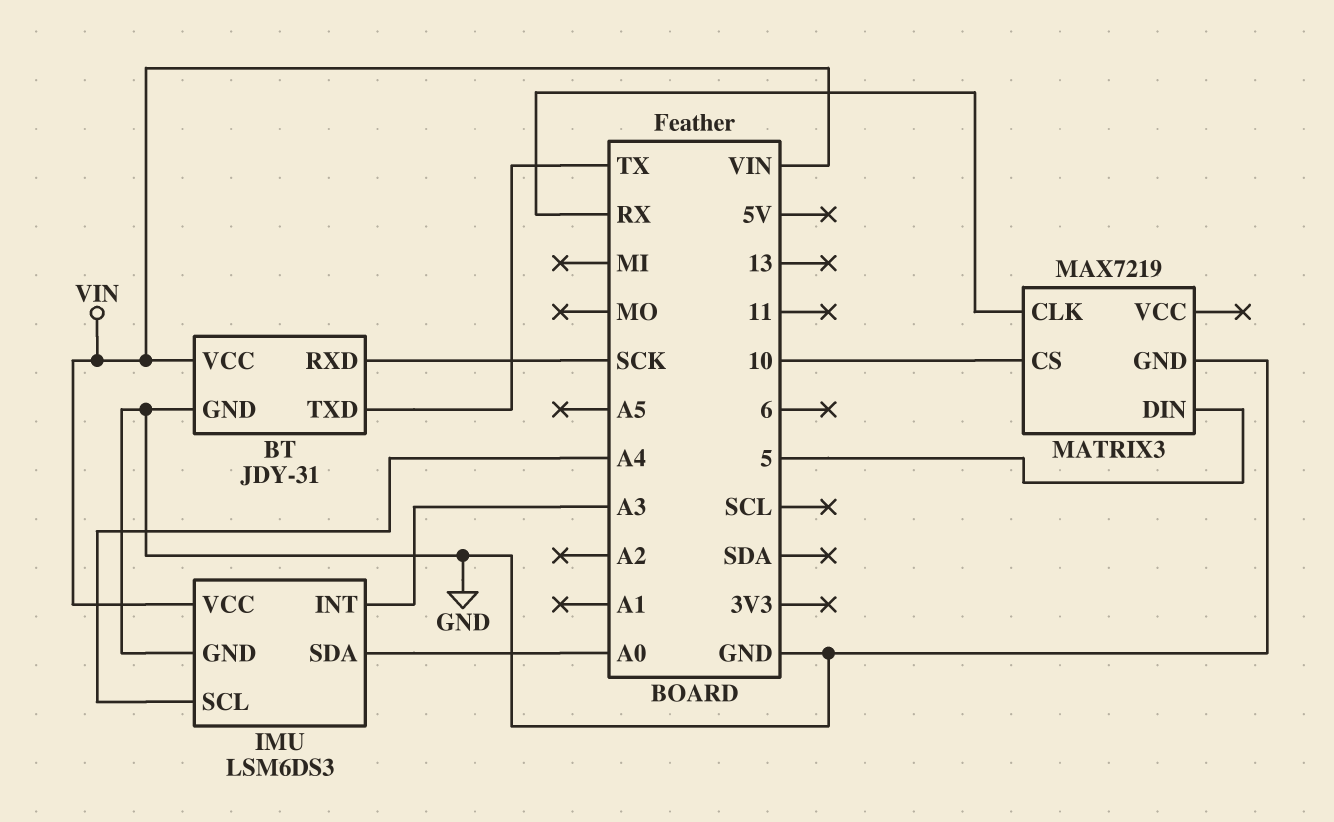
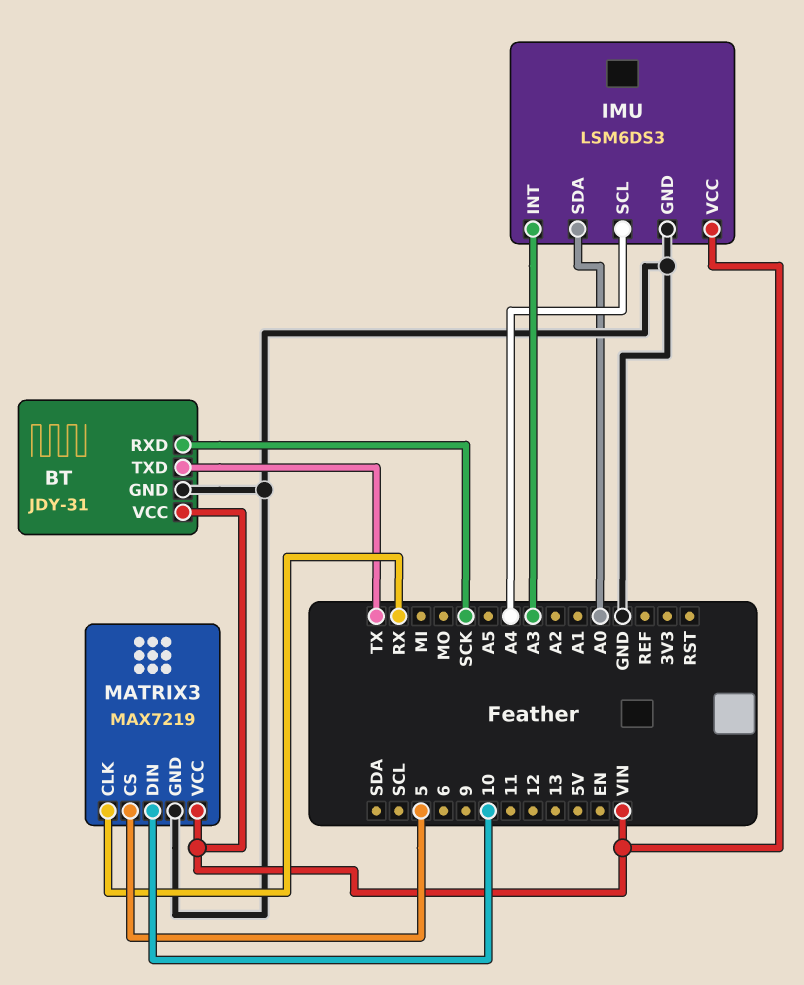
MATRIX3 pin CS: 10 -> 5
MATRIX3 pin DIN: 5 -> 10
MATRIX3 pin VCC: none -> VIN

